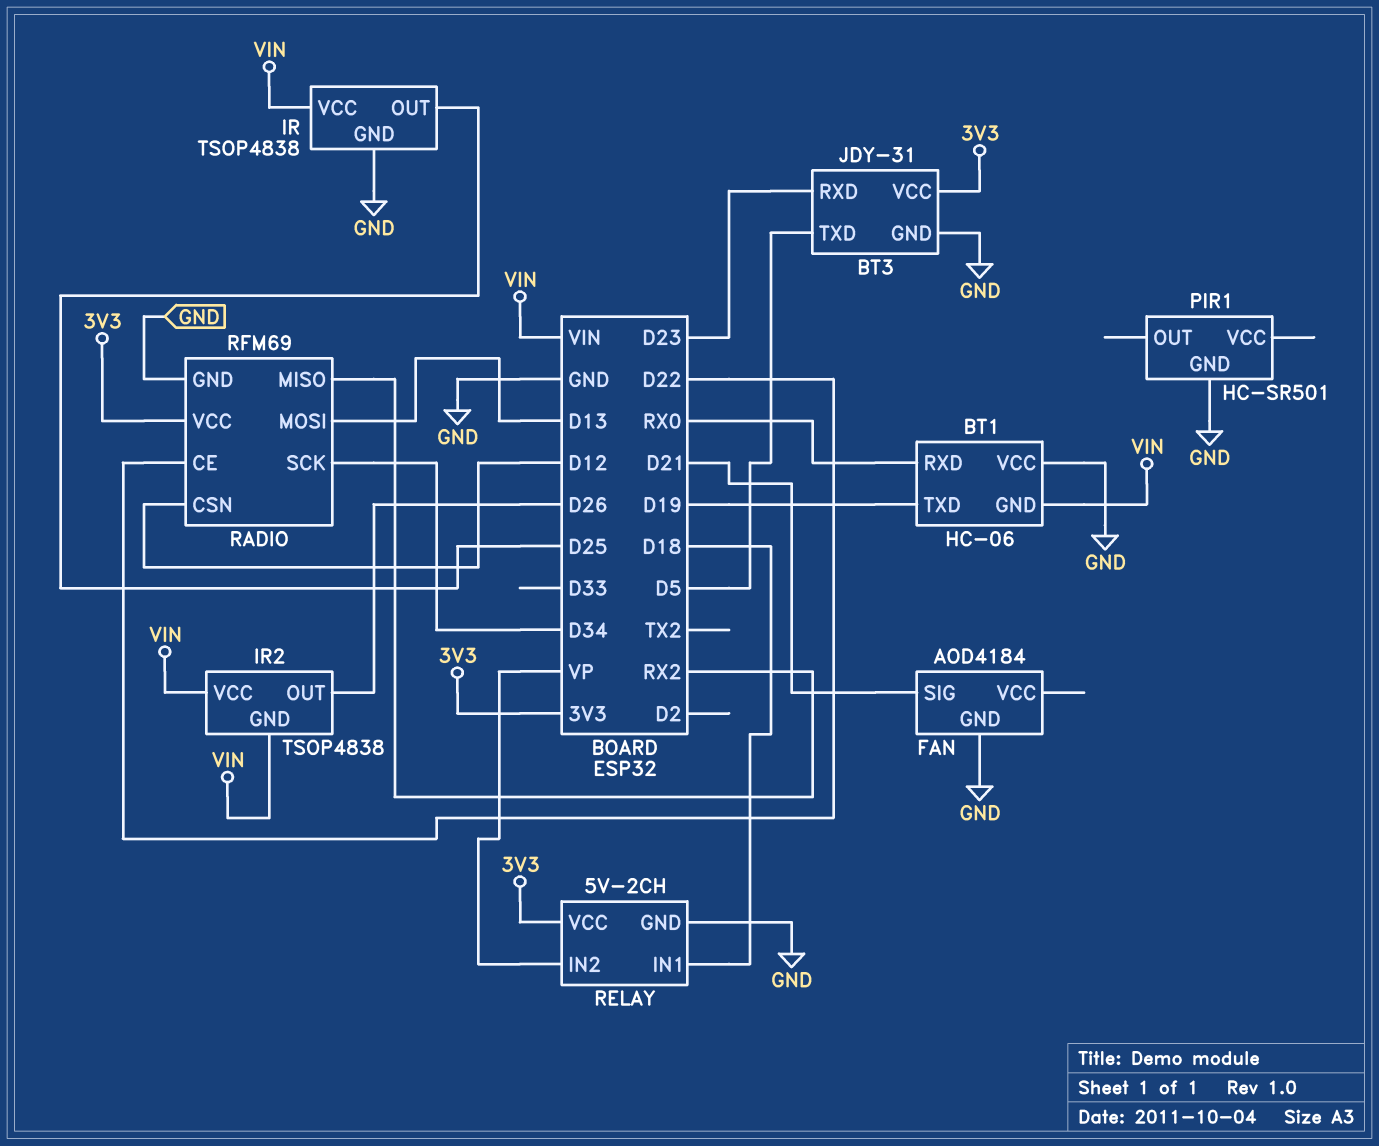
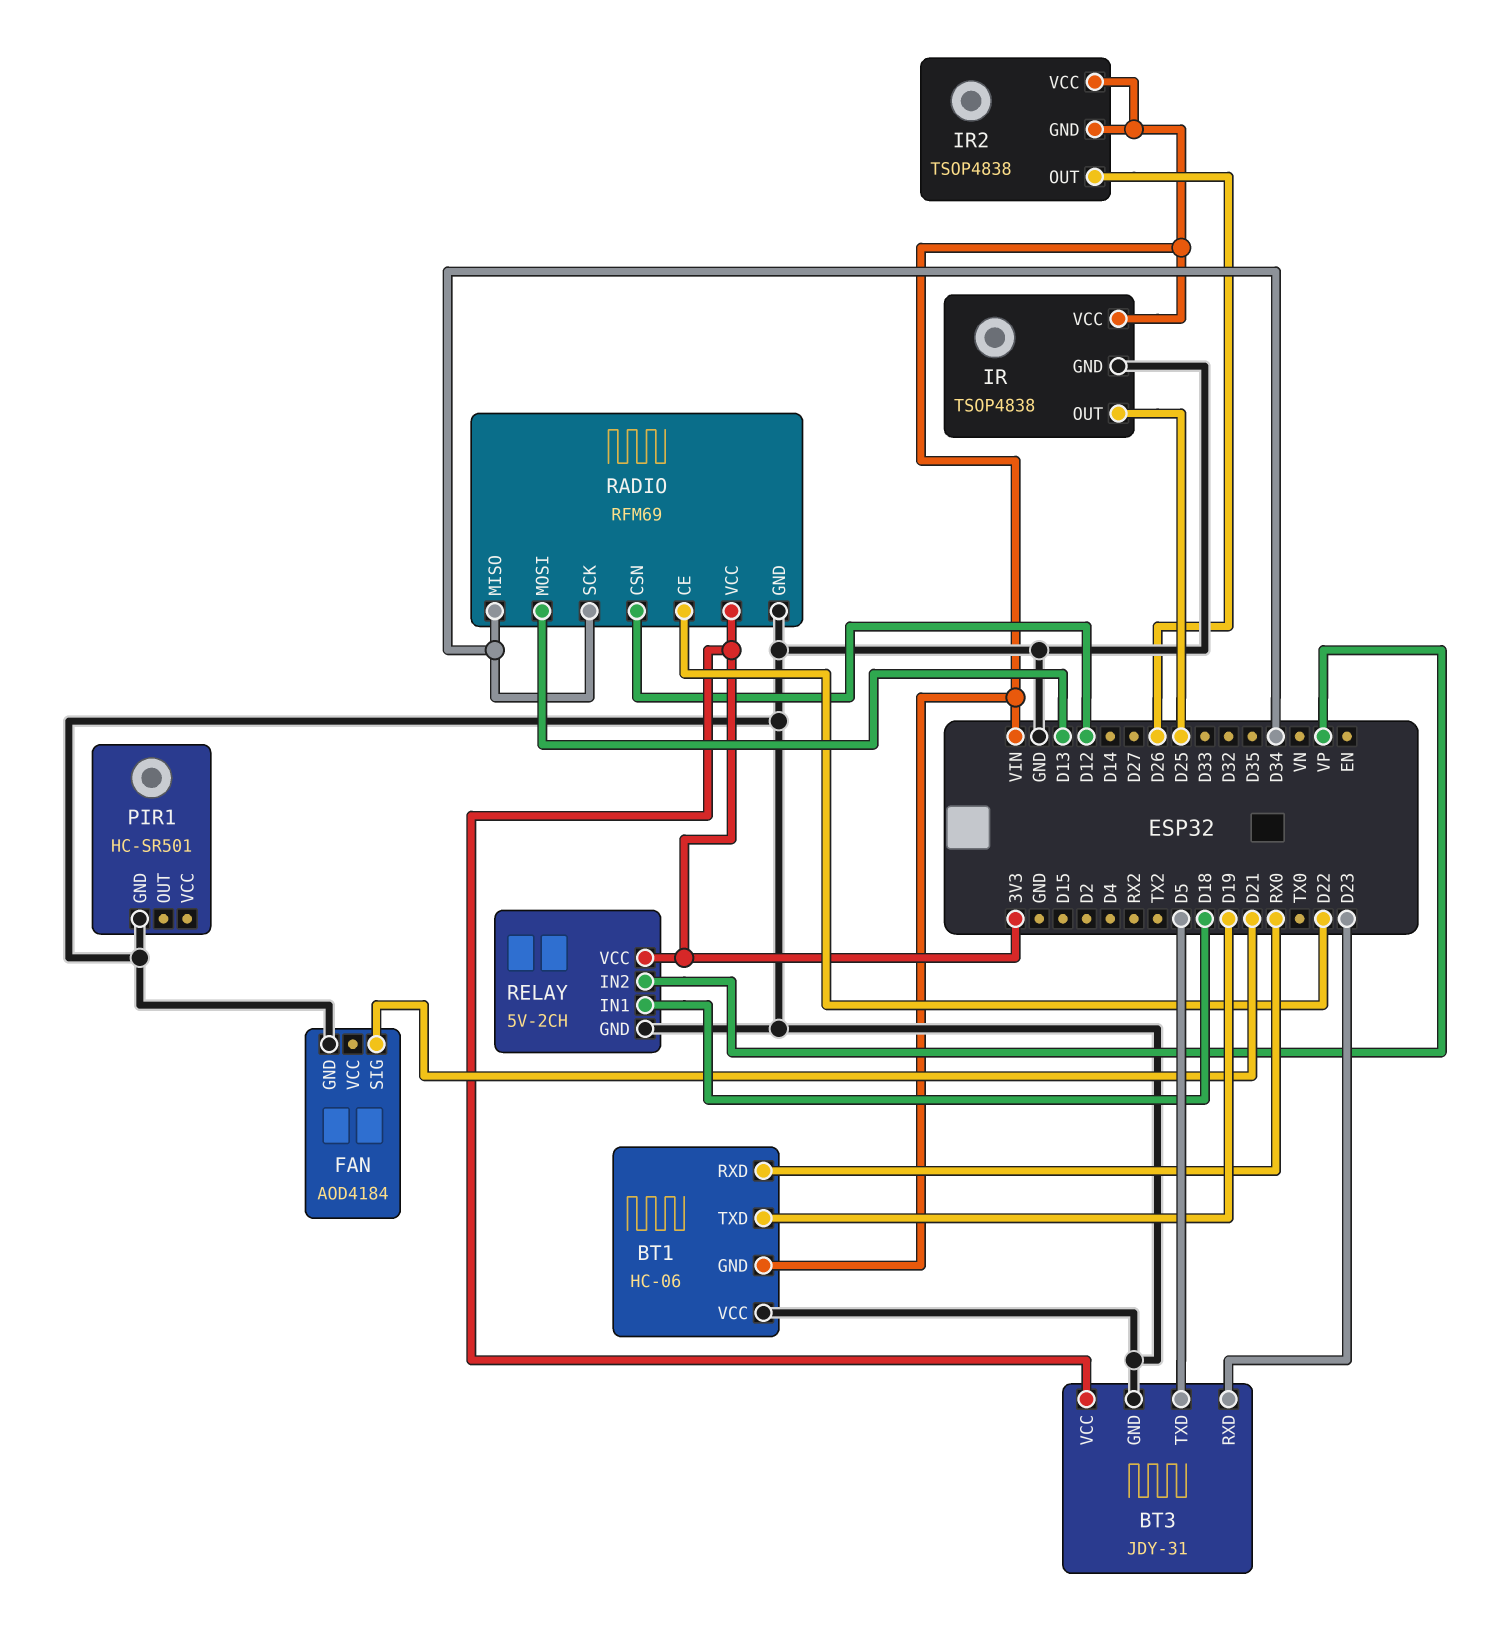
RADIO pin MISO: RX2 -> D34

